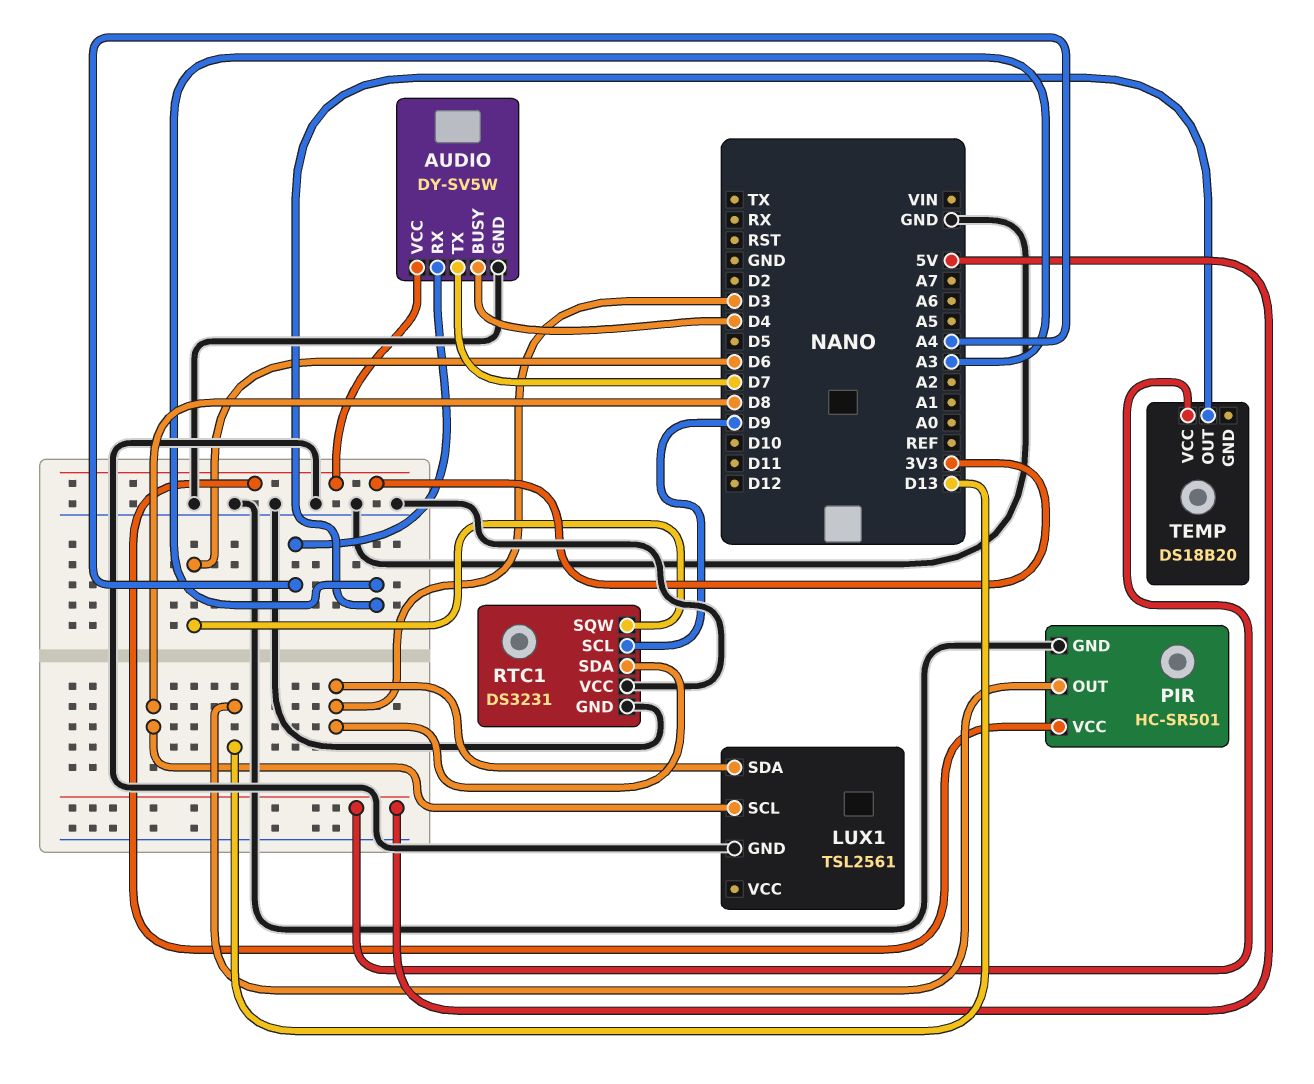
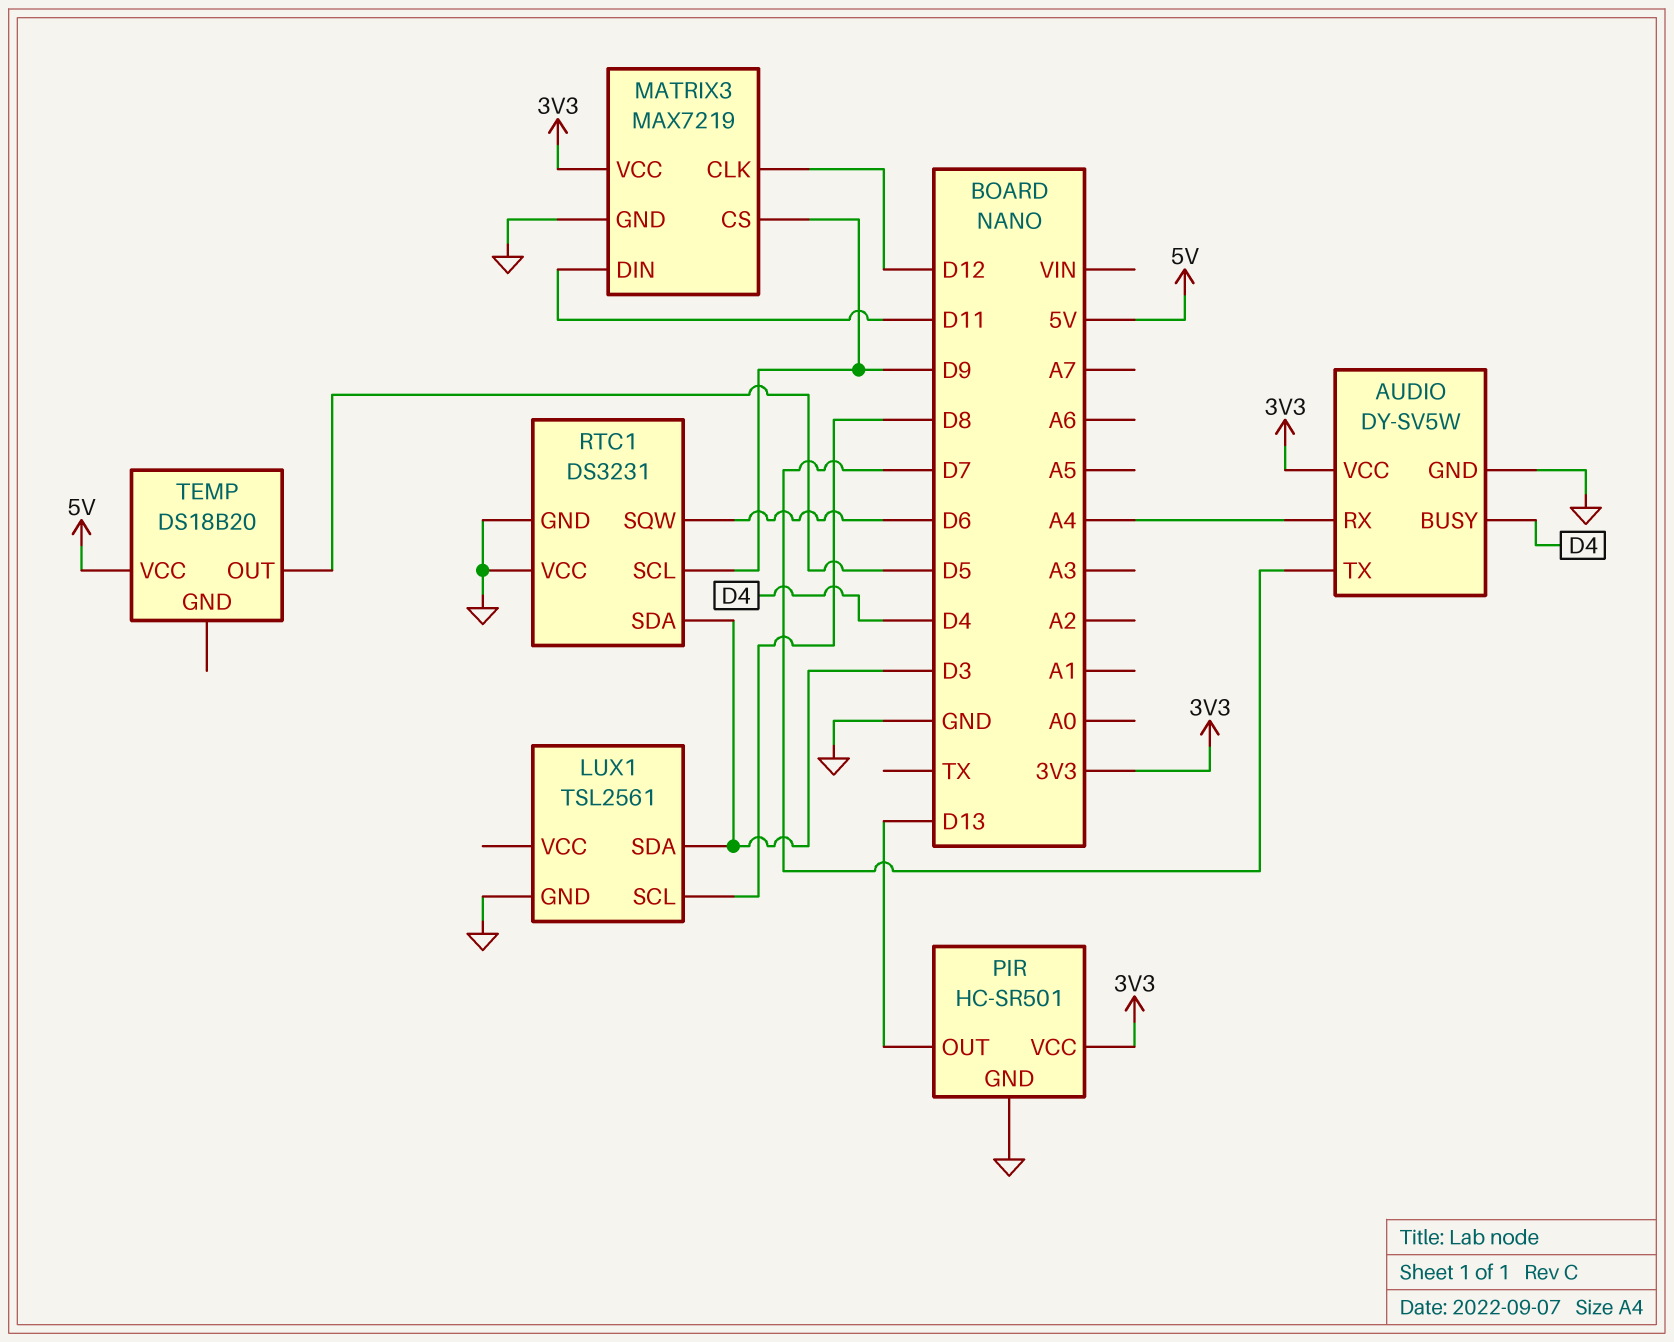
MATRIX3: none -> MAX7219
MATRIX3 pin CLK: none -> D12
MATRIX3 pin CS: none -> D9
MATRIX3 pin DIN: none -> D11
MATRIX3 pin GND: none -> GND
MATRIX3 pin VCC: none -> 3V3
TEMP pin OUT: A3 -> D5

